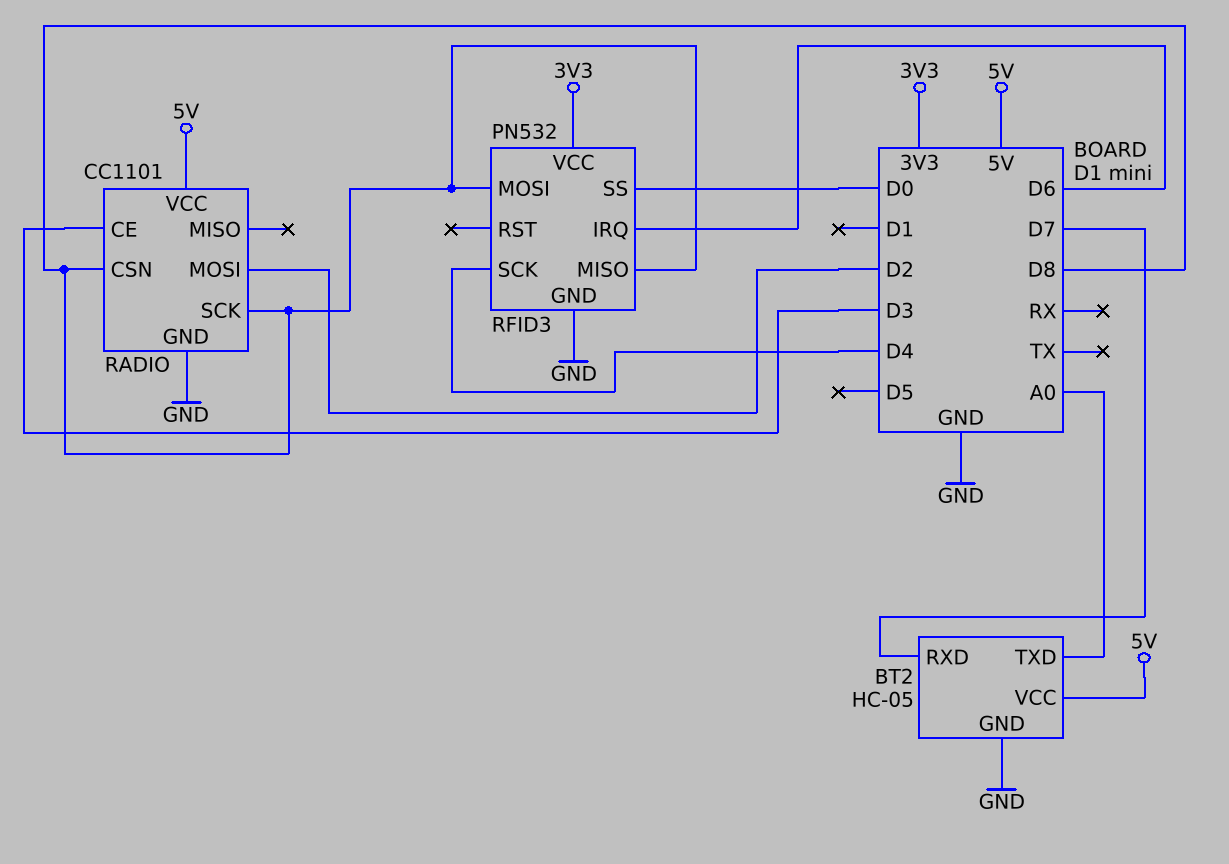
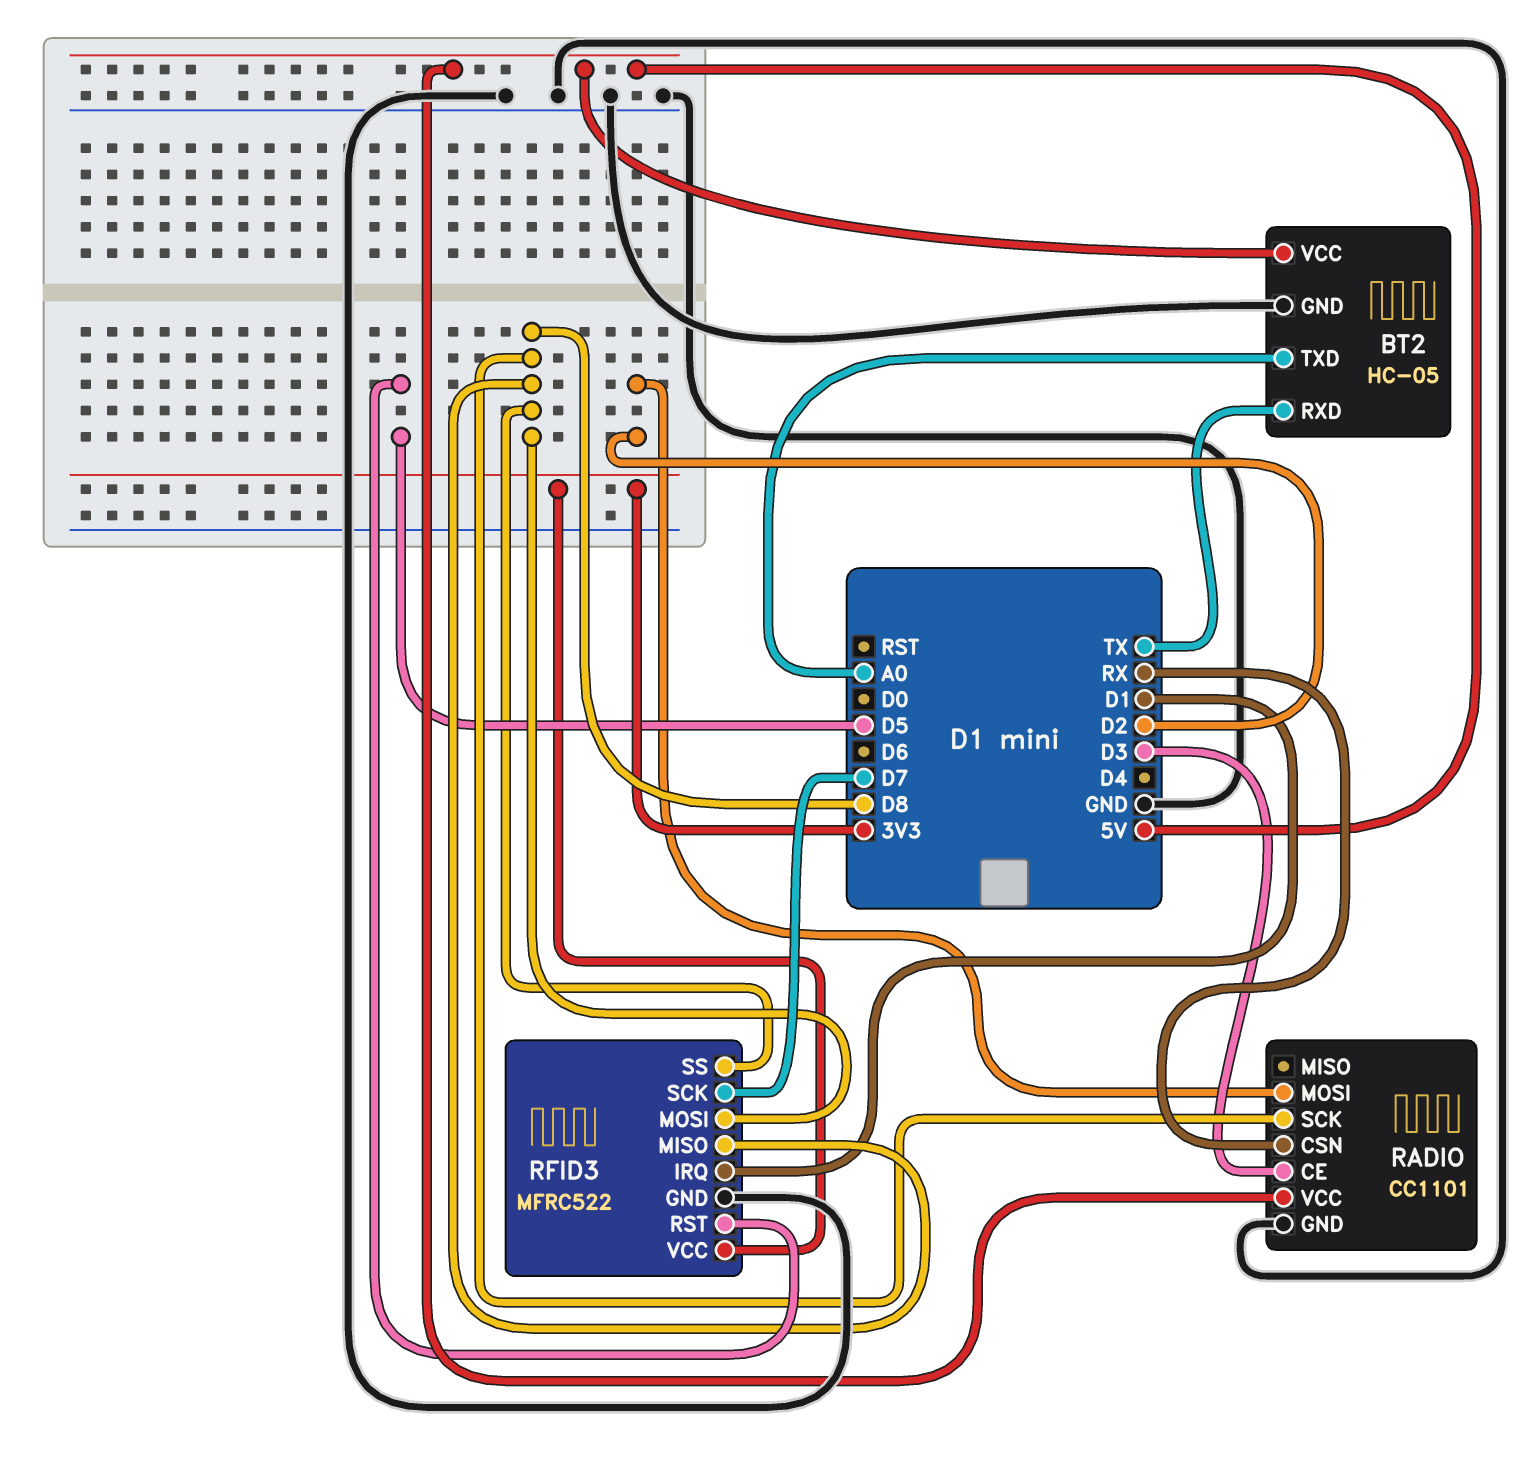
BT2 pin RXD: D7 -> TX
RADIO pin CSN: D8 -> RX
RFID3: PN532 -> MFRC522
RFID3 pin IRQ: D6 -> D1
RFID3 pin RST: none -> D5
RFID3 pin SCK: D4 -> D7
RFID3 pin SS: D0 -> D8

